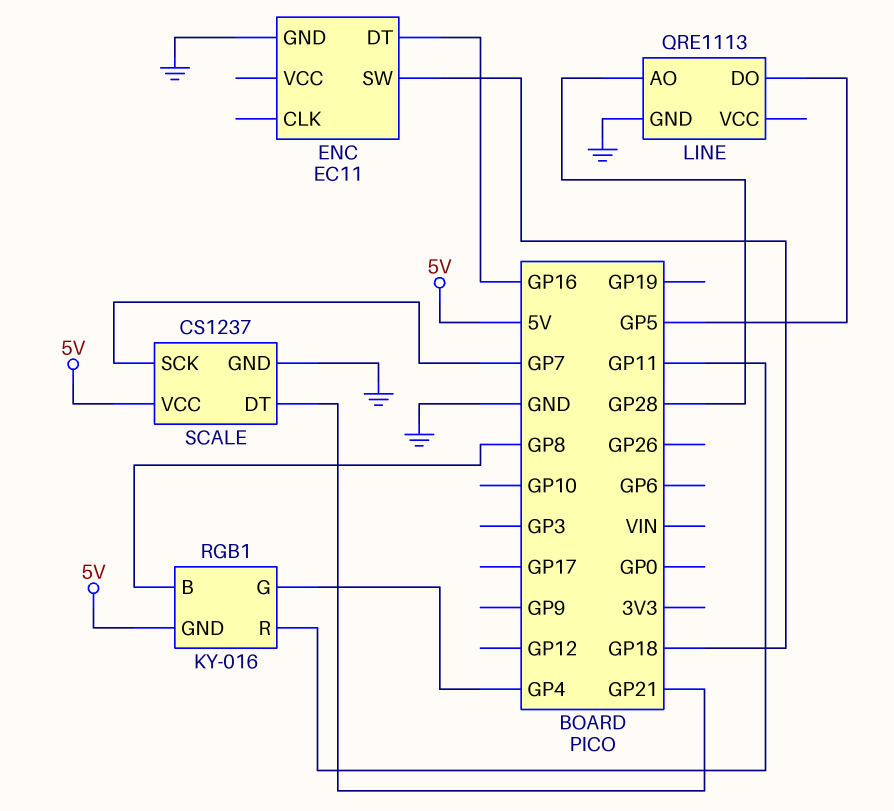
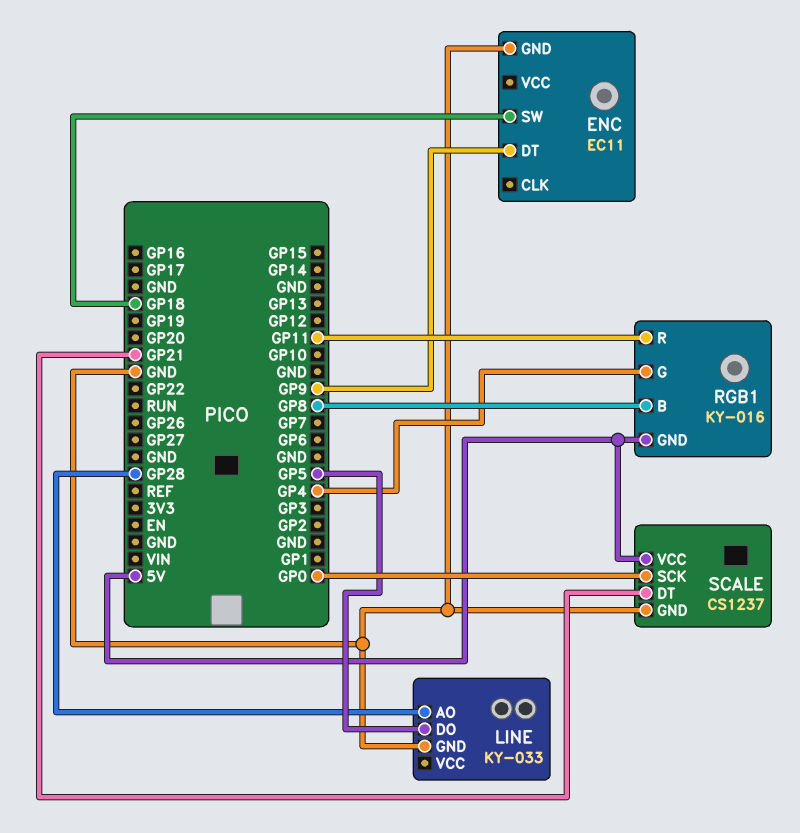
ENC pin DT: GP16 -> GP9
LINE: QRE1113 -> KY-033
SCALE pin SCK: GP7 -> GP0

